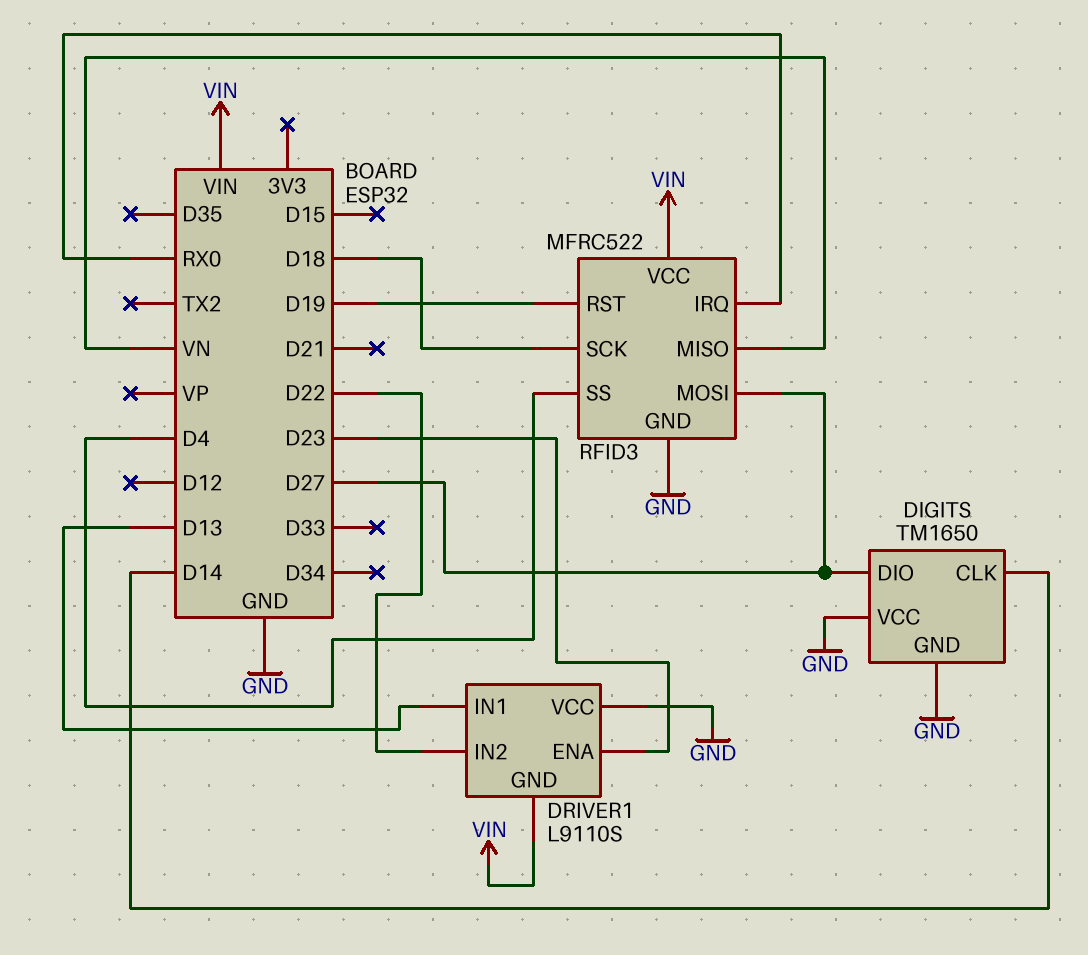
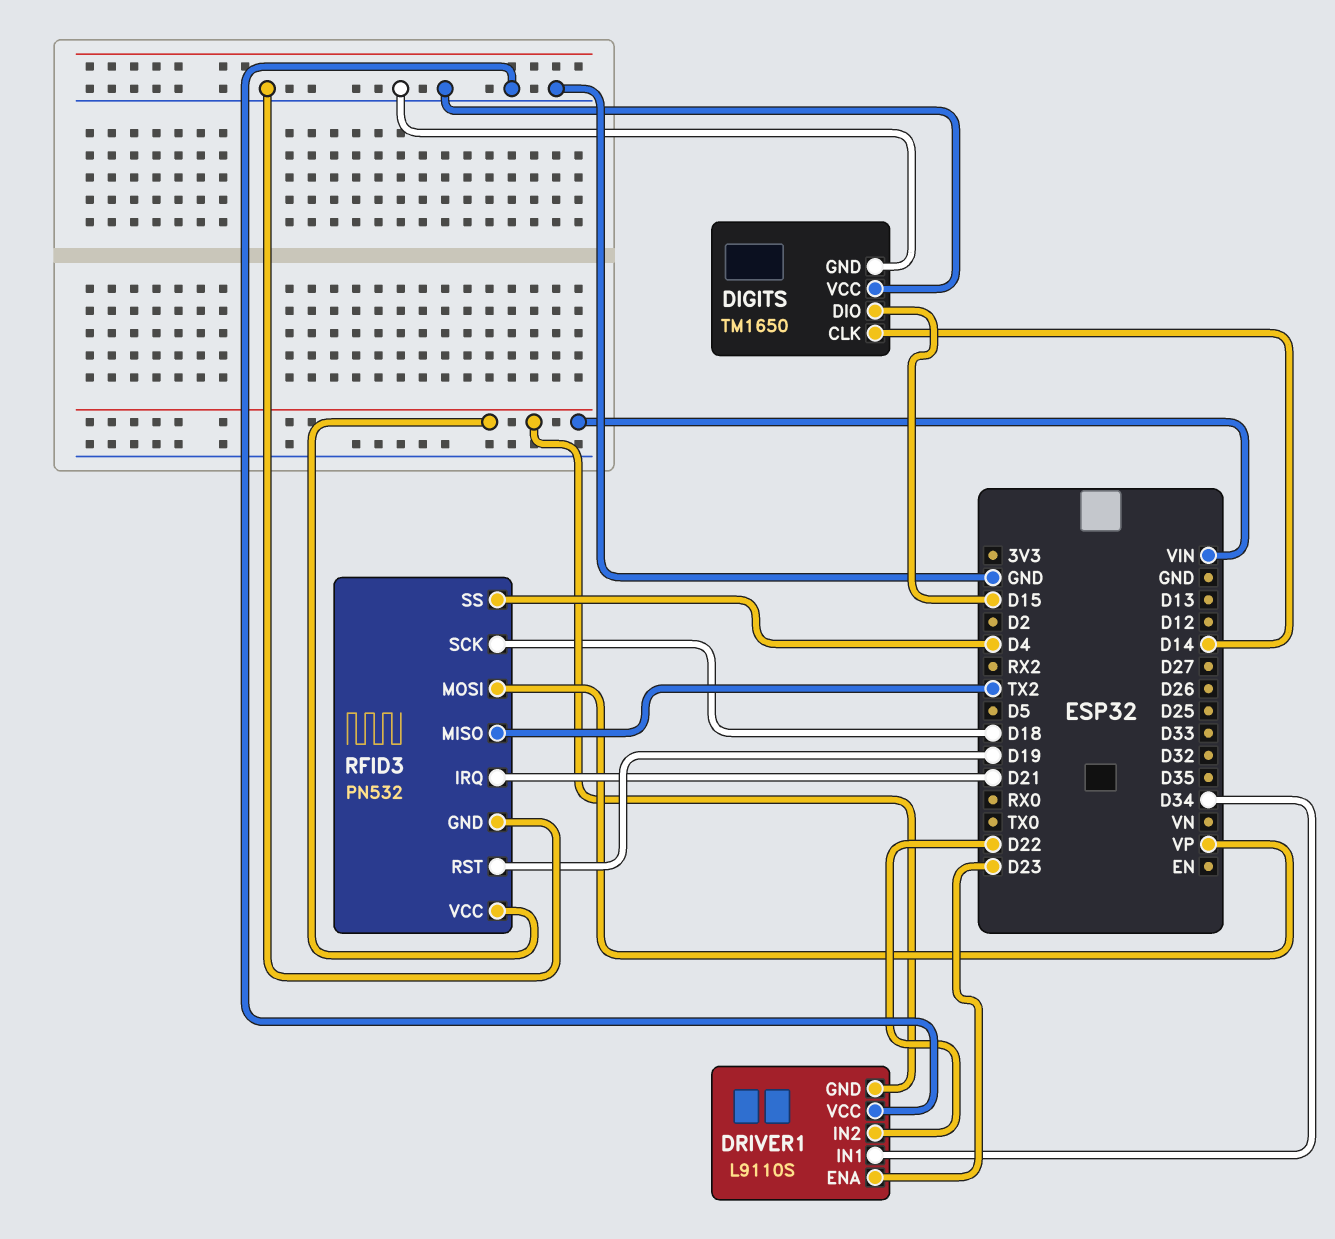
DIGITS pin DIO: D27 -> D15
DRIVER1 pin IN1: D13 -> D34
RFID3: MFRC522 -> PN532
RFID3 pin IRQ: RX0 -> D21
RFID3 pin MISO: VN -> TX2
RFID3 pin MOSI: D27 -> VP

